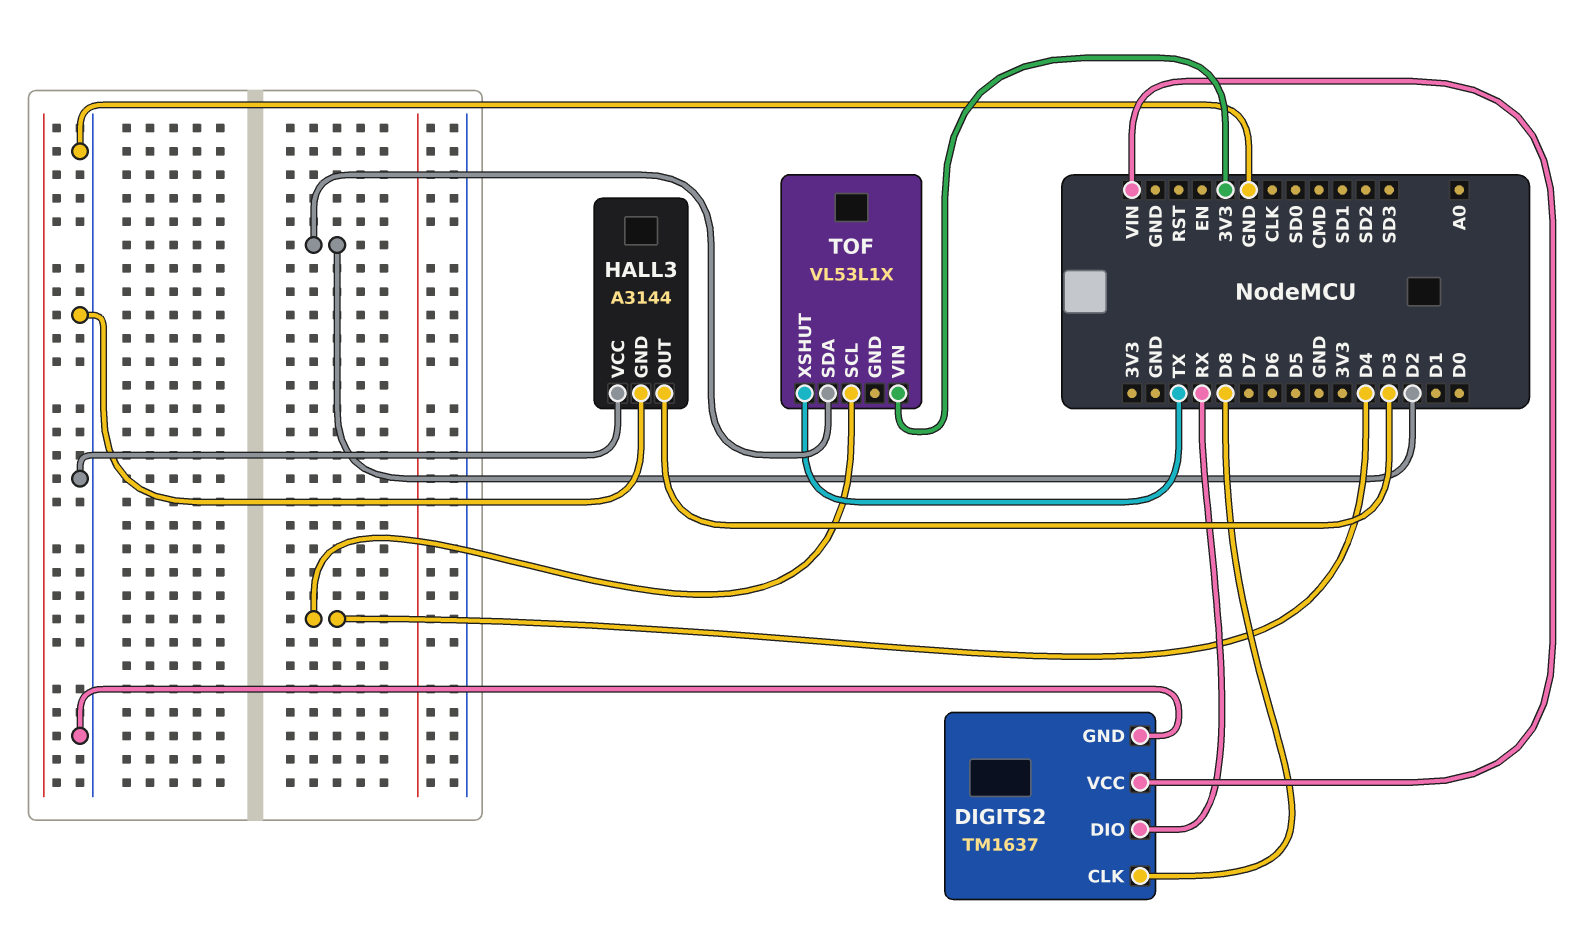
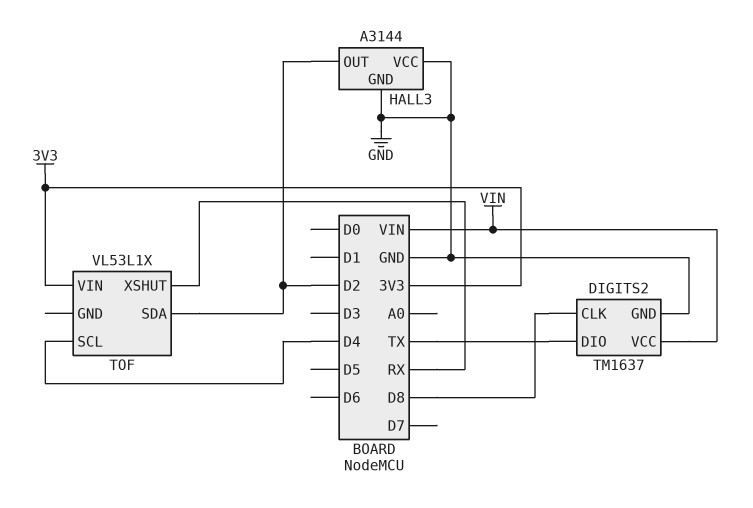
DIGITS2 pin DIO: RX -> TX
HALL3 pin OUT: D3 -> D2
TOF pin XSHUT: TX -> RX

